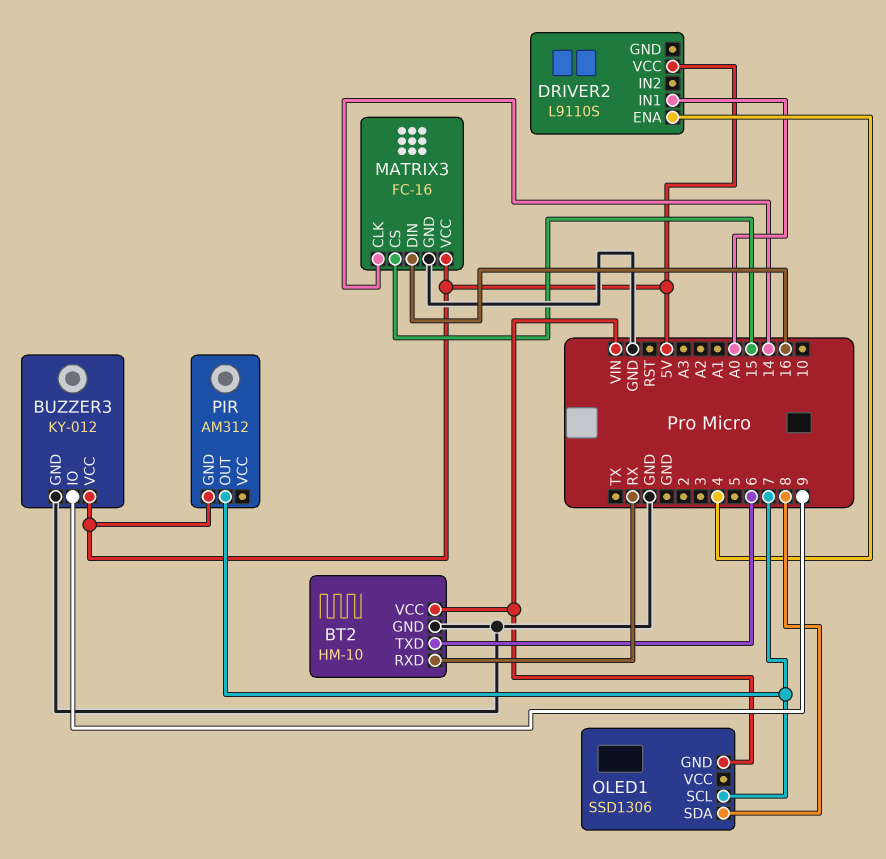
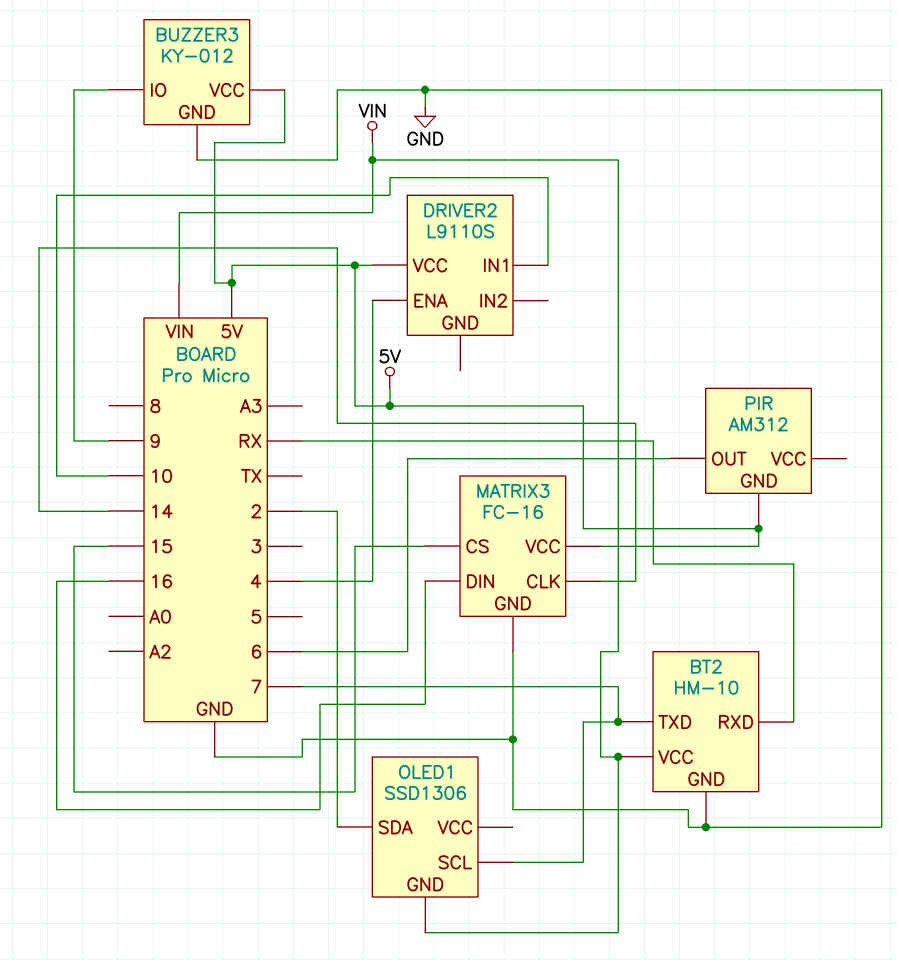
BT2 pin TXD: 6 -> 7
DRIVER2 pin IN1: A0 -> 10
OLED1 pin SDA: 8 -> 2
PIR pin OUT: 7 -> 6

